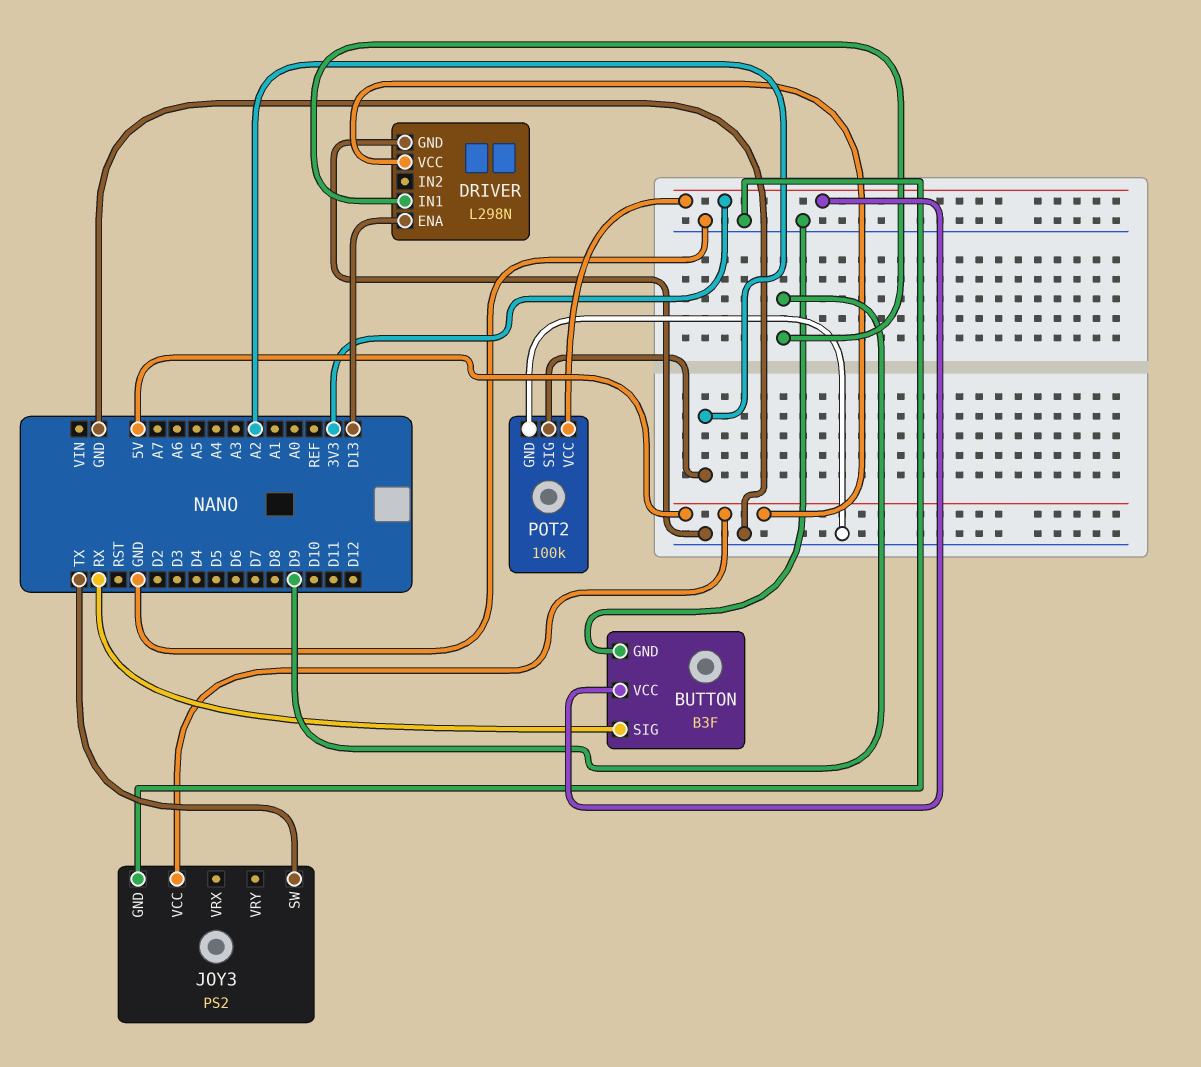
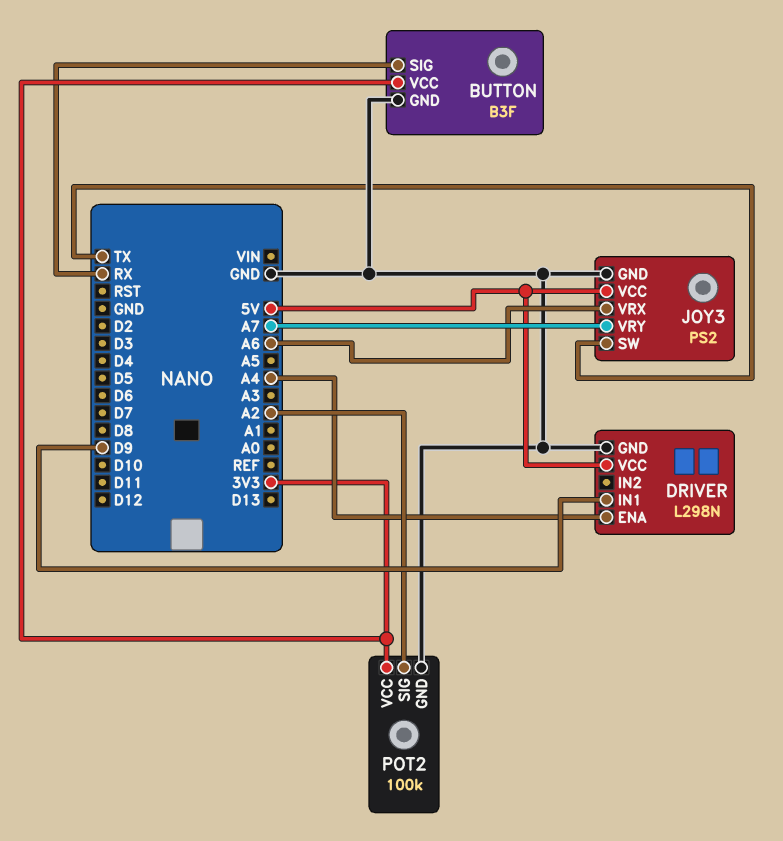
DRIVER pin ENA: D13 -> A4
JOY3 pin VRX: none -> A6
JOY3 pin VRY: none -> A7

